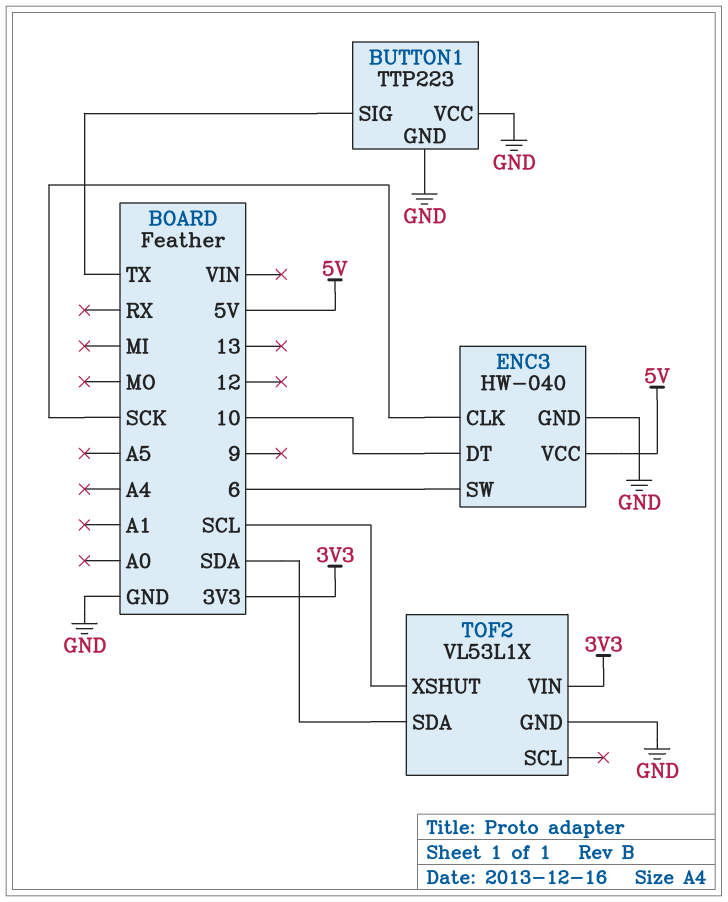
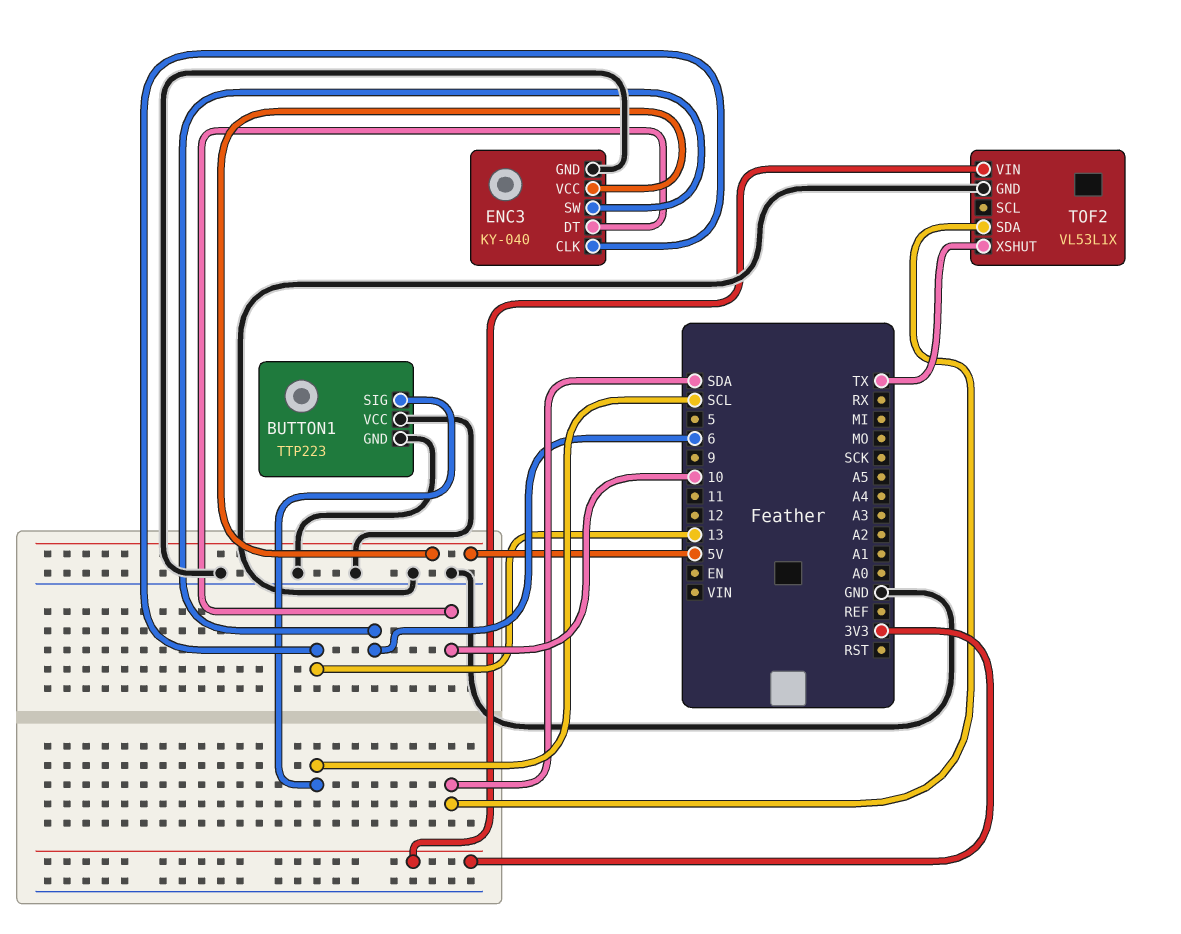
BUTTON1 pin SIG: TX -> SCL
ENC3: HW-040 -> KY-040
ENC3 pin CLK: SCK -> 13
TOF2 pin XSHUT: SCL -> TX

